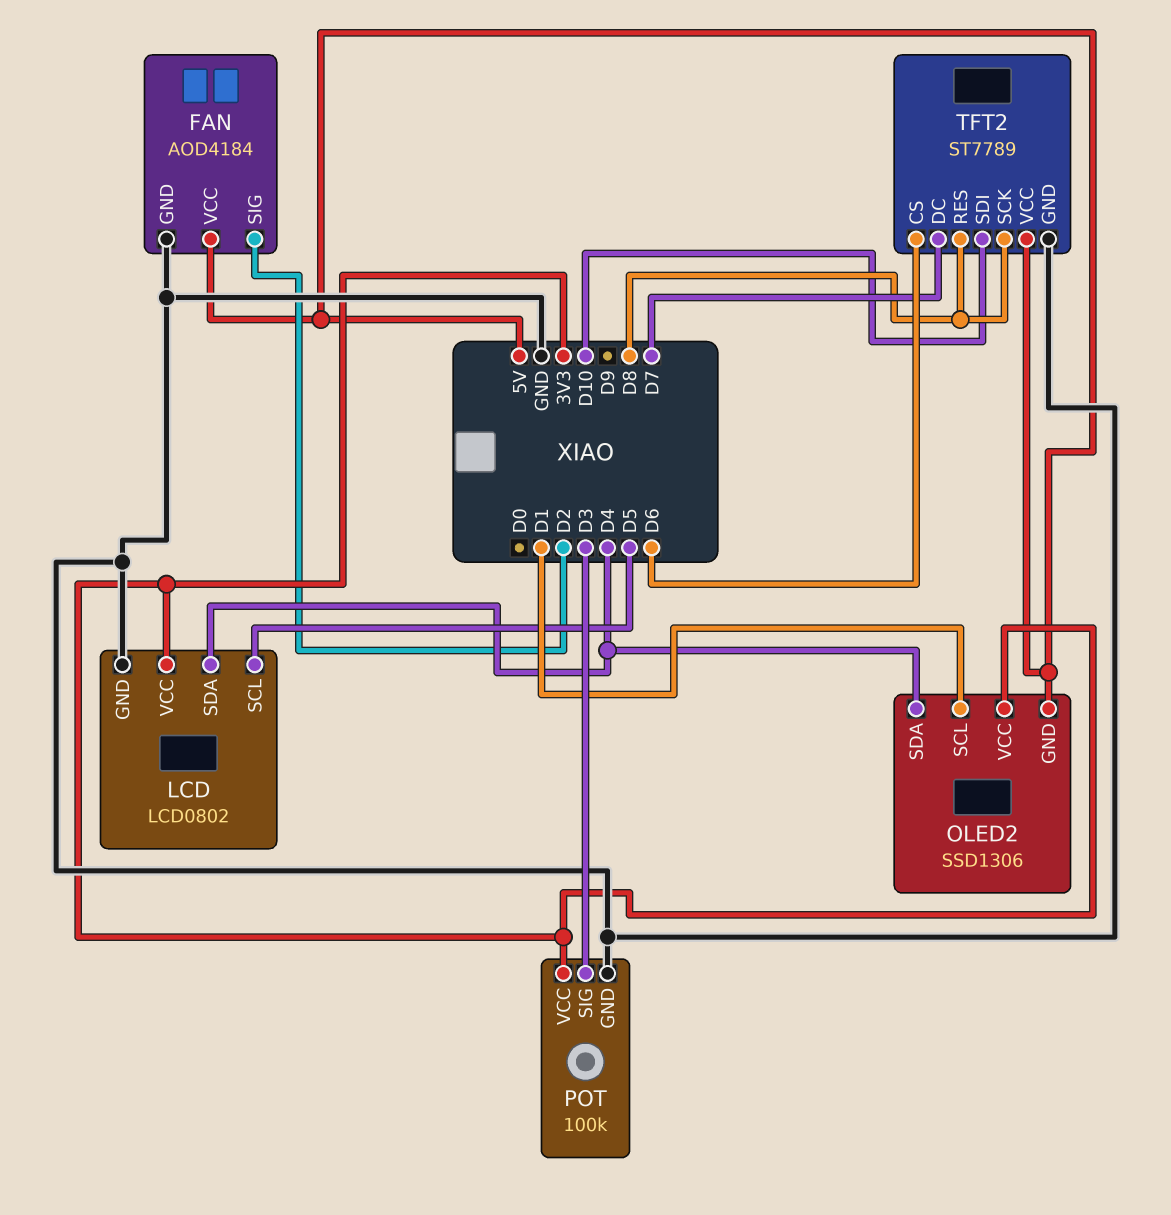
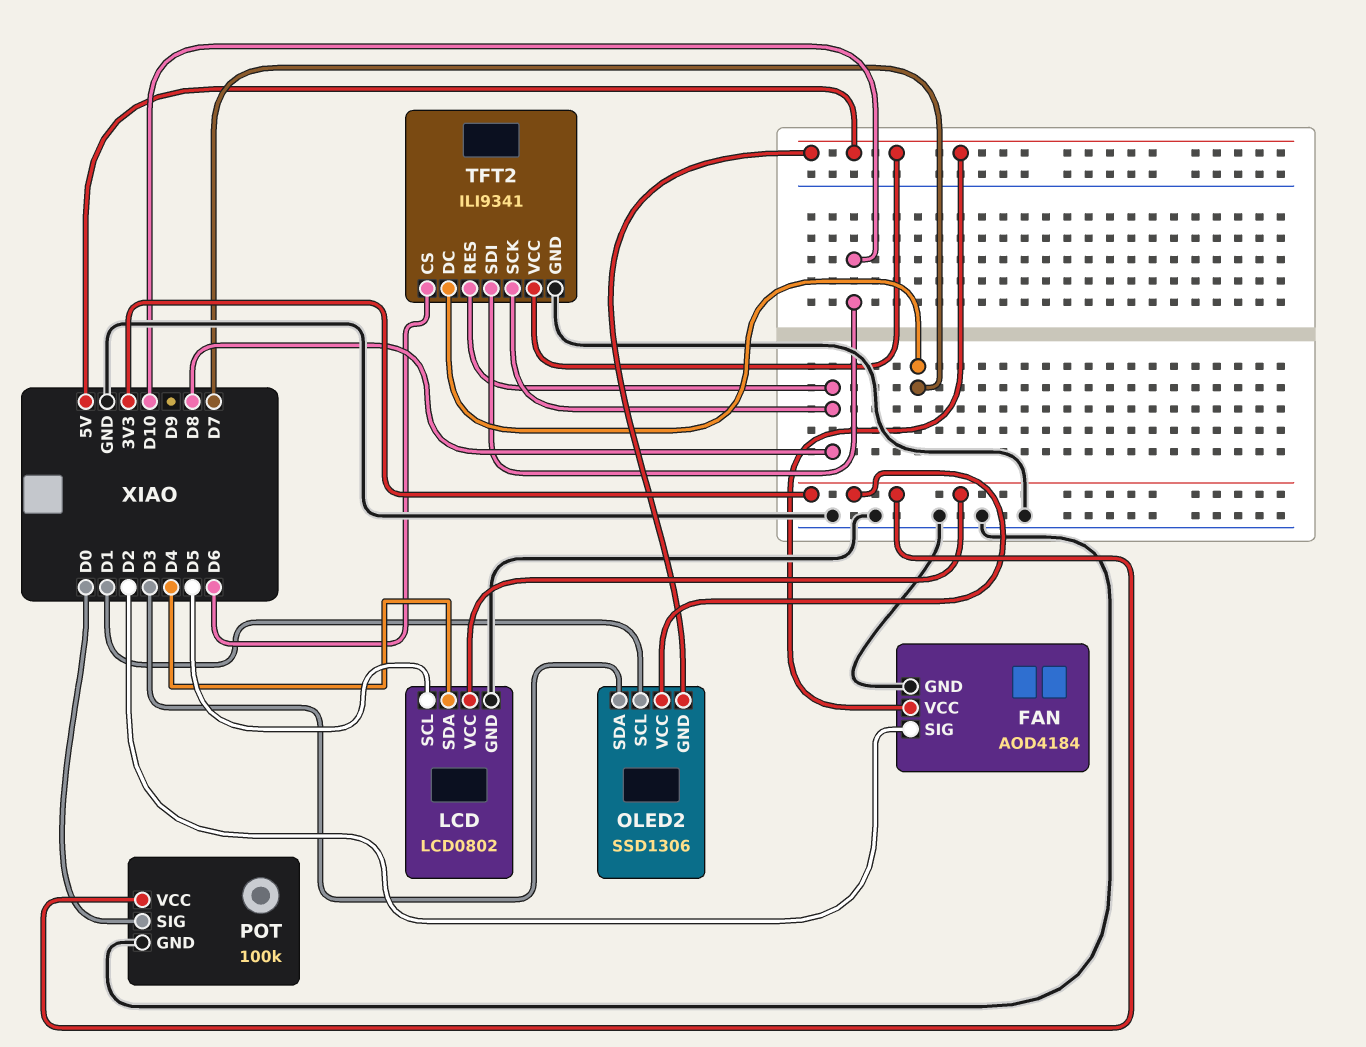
OLED2 pin SDA: D4 -> D3
POT pin SIG: D3 -> D0
TFT2: ST7789 -> ILI9341

